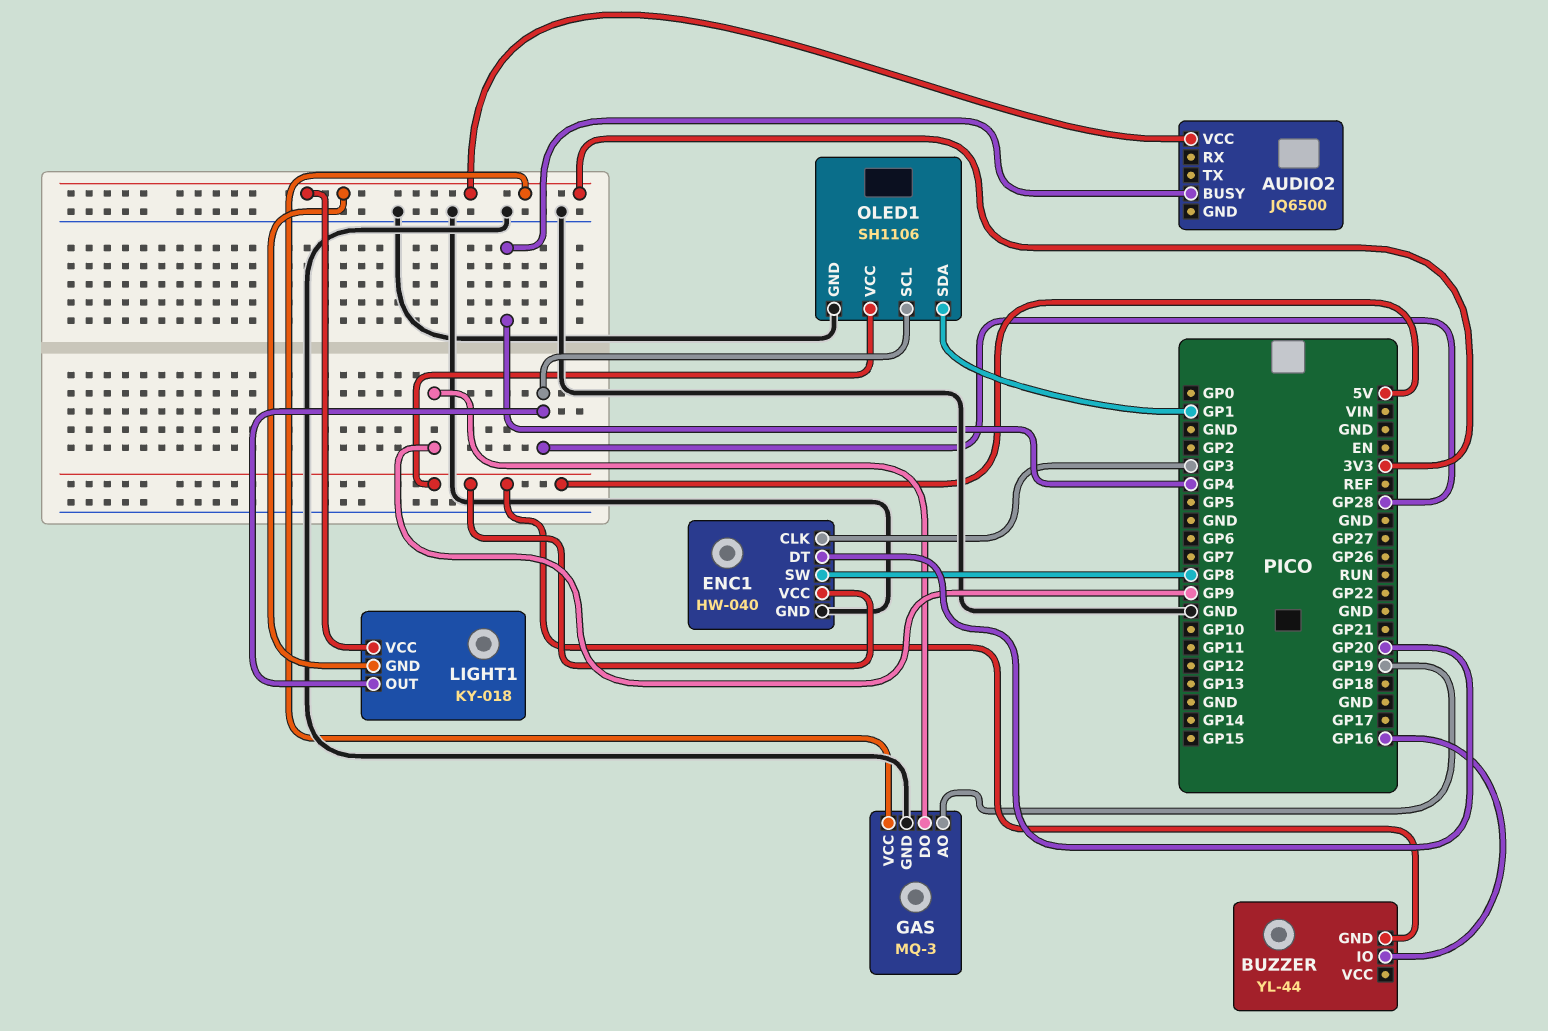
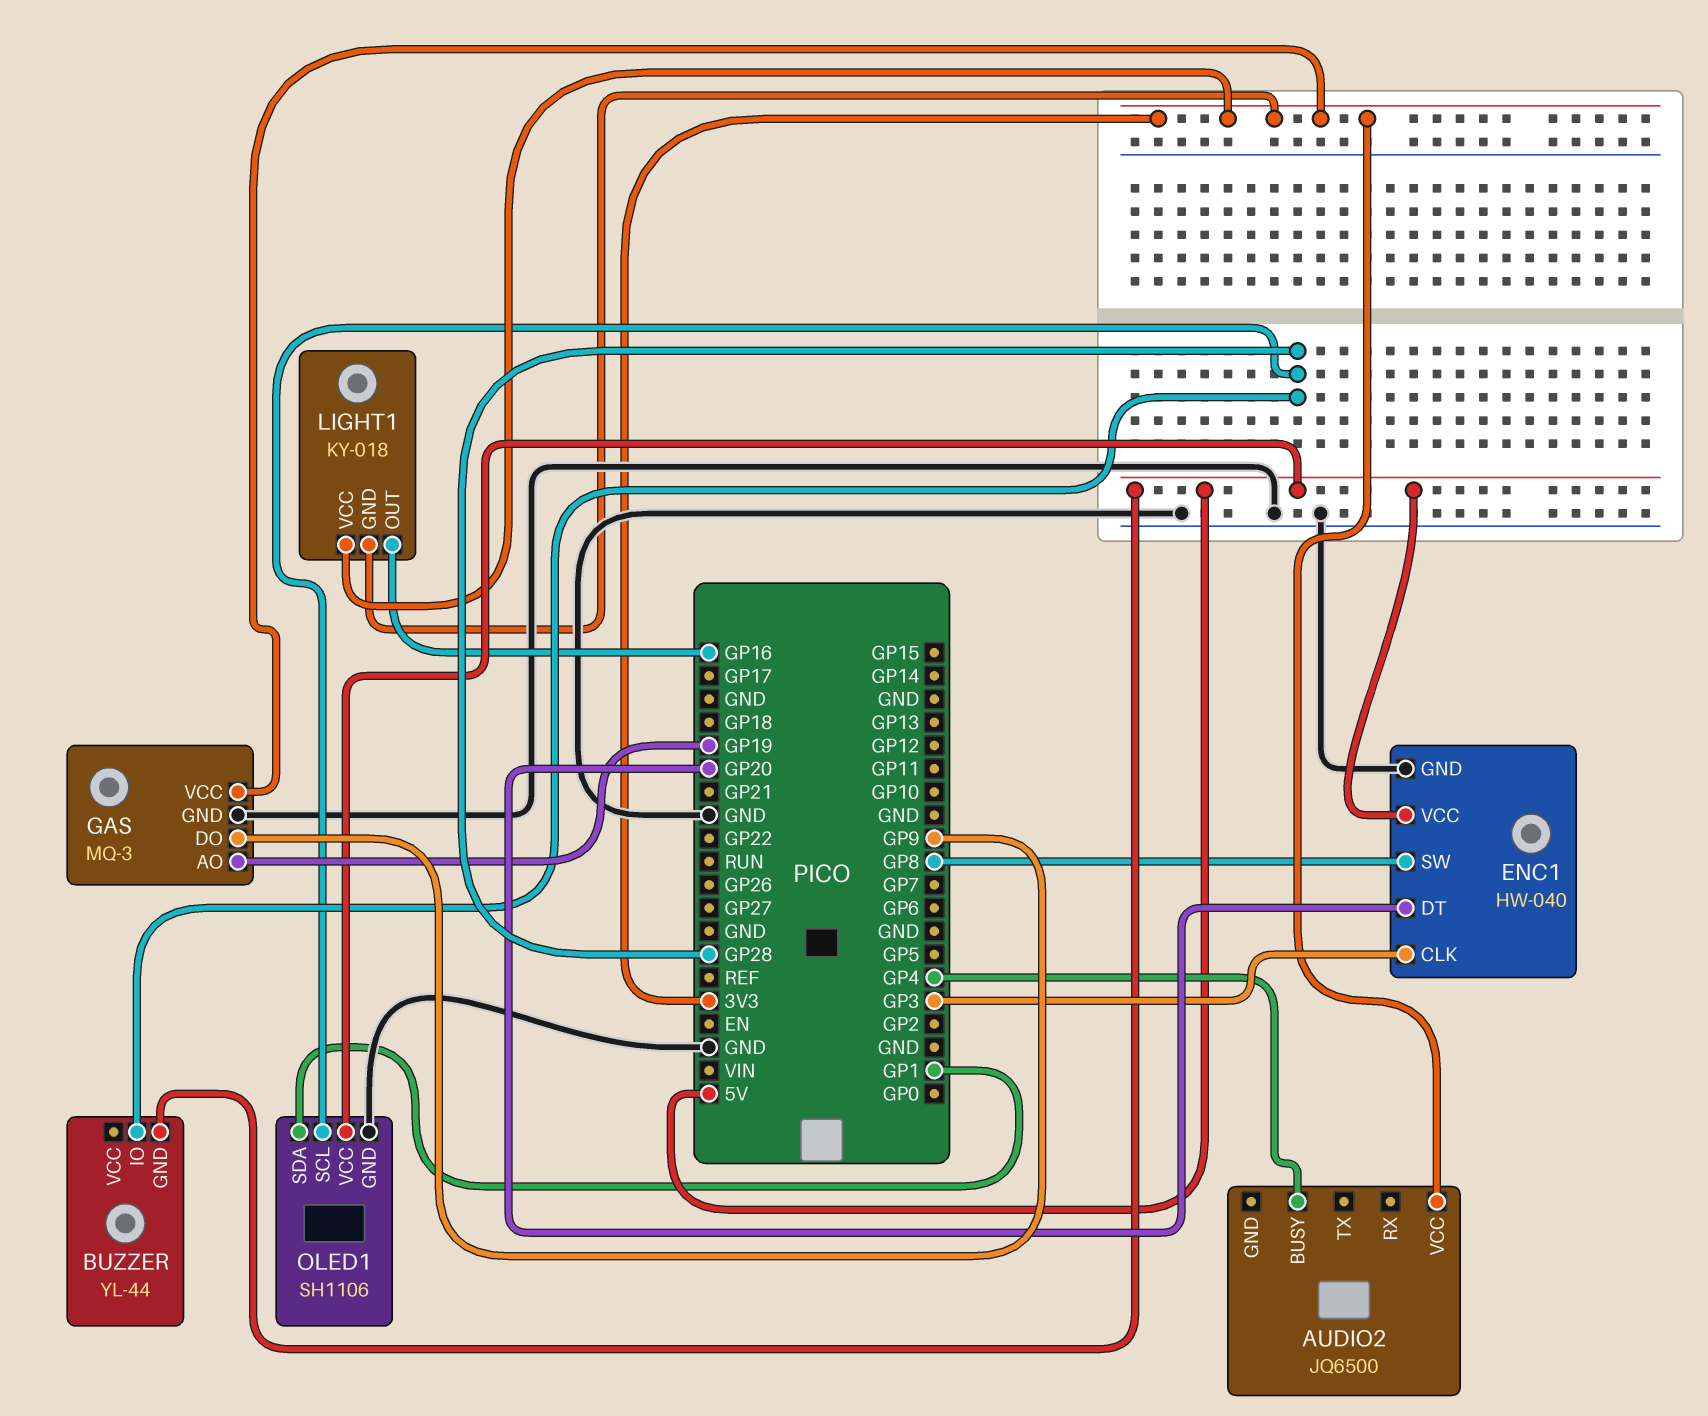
BUZZER pin IO: GP16 -> GP28
LIGHT1 pin OUT: GP28 -> GP16

